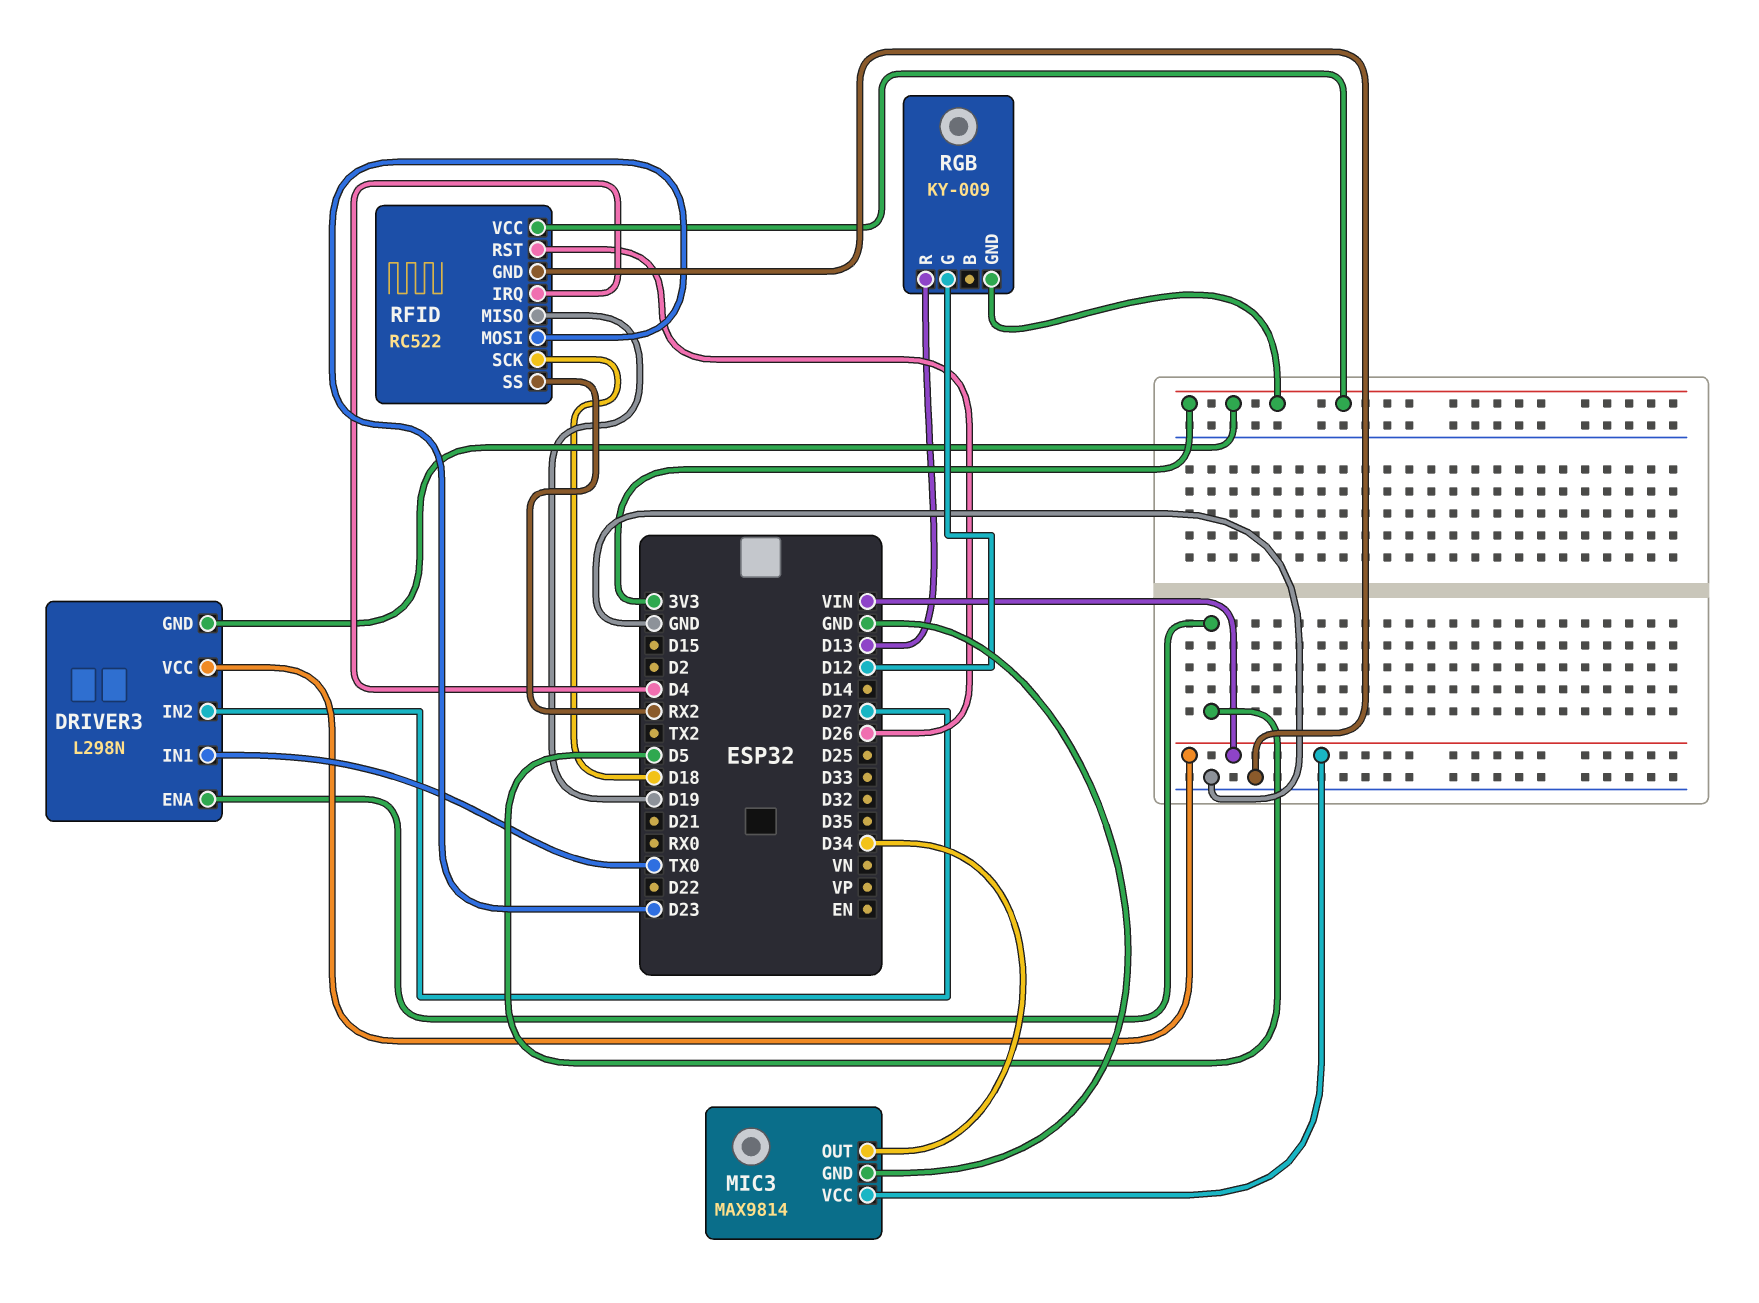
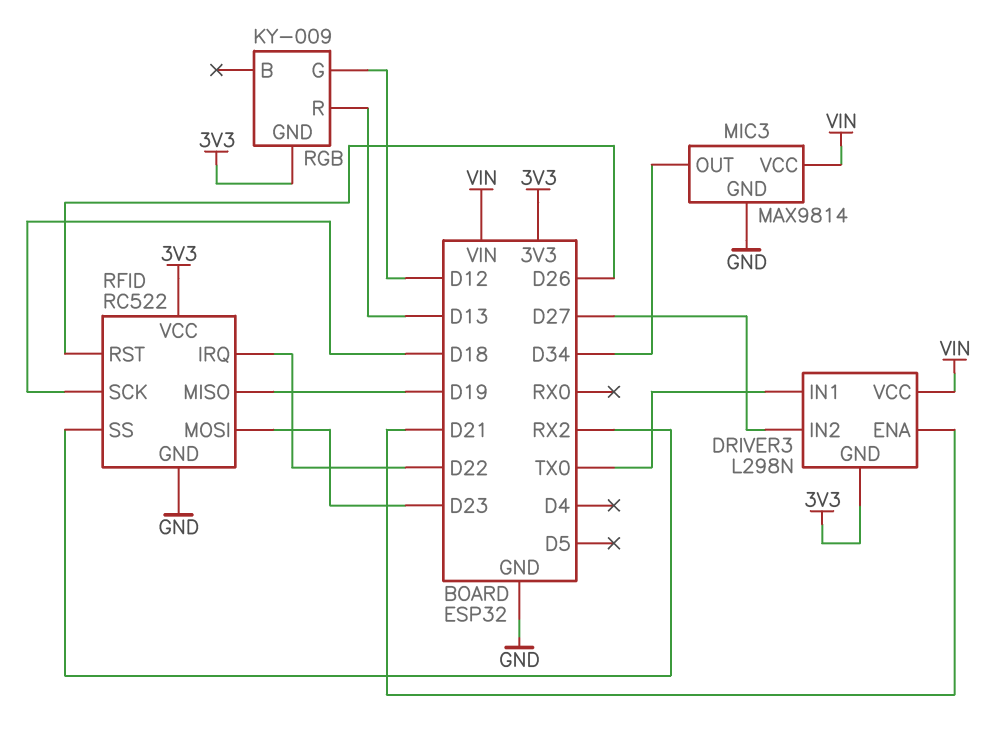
DRIVER3 pin ENA: D5 -> D21
RFID pin IRQ: D4 -> D22

